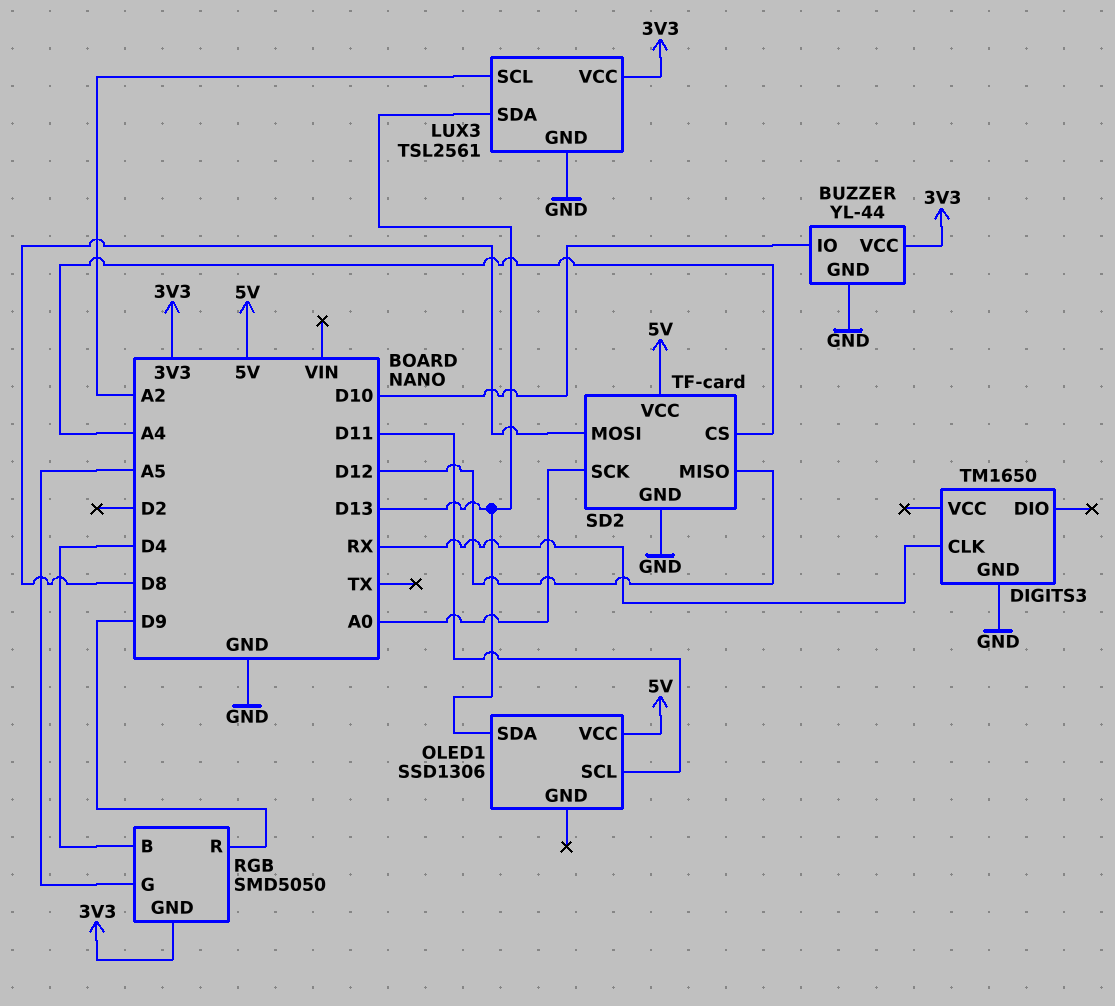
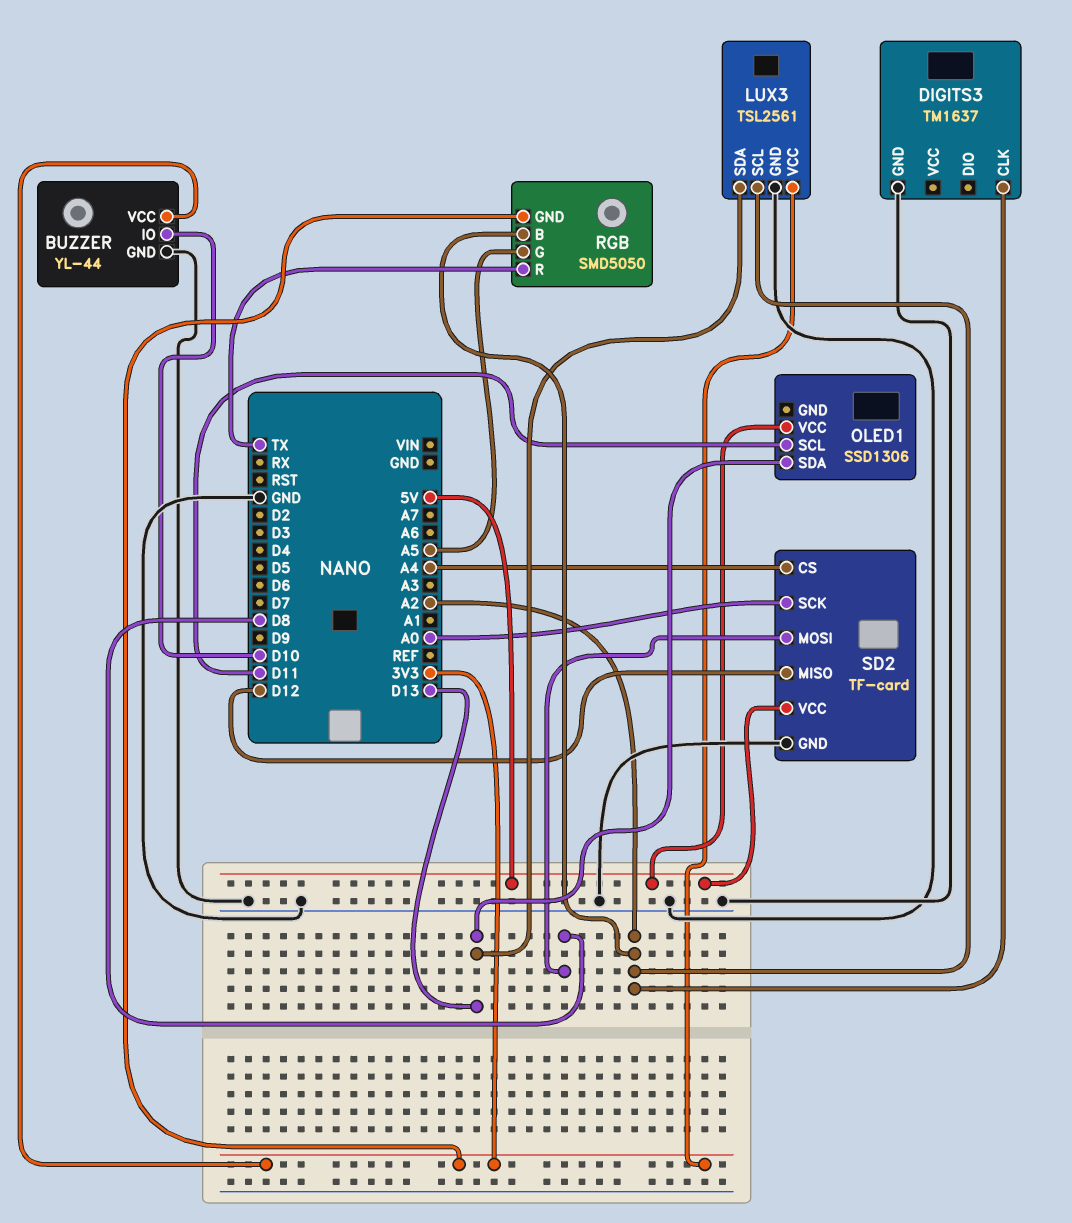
DIGITS3: TM1650 -> TM1637
DIGITS3 pin CLK: RX -> A2
RGB pin B: D4 -> A2
RGB pin R: D9 -> TX

